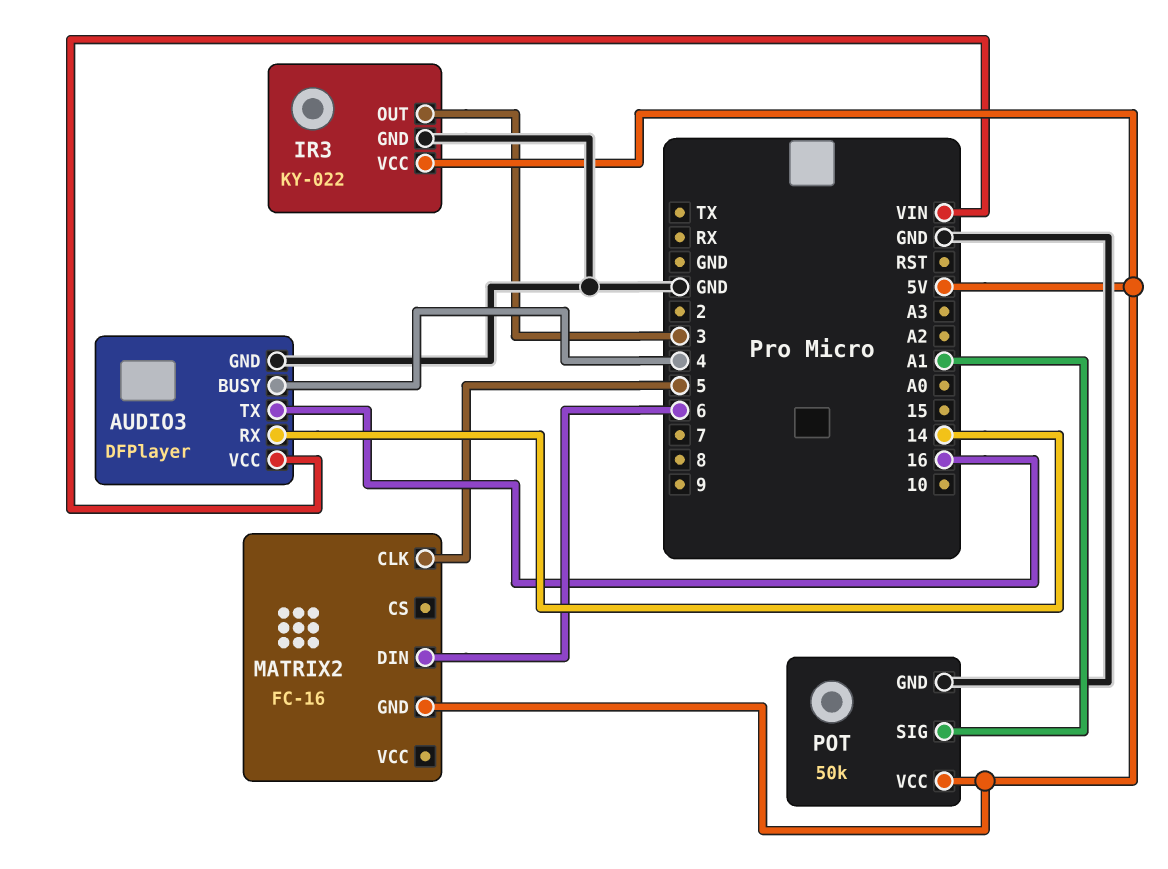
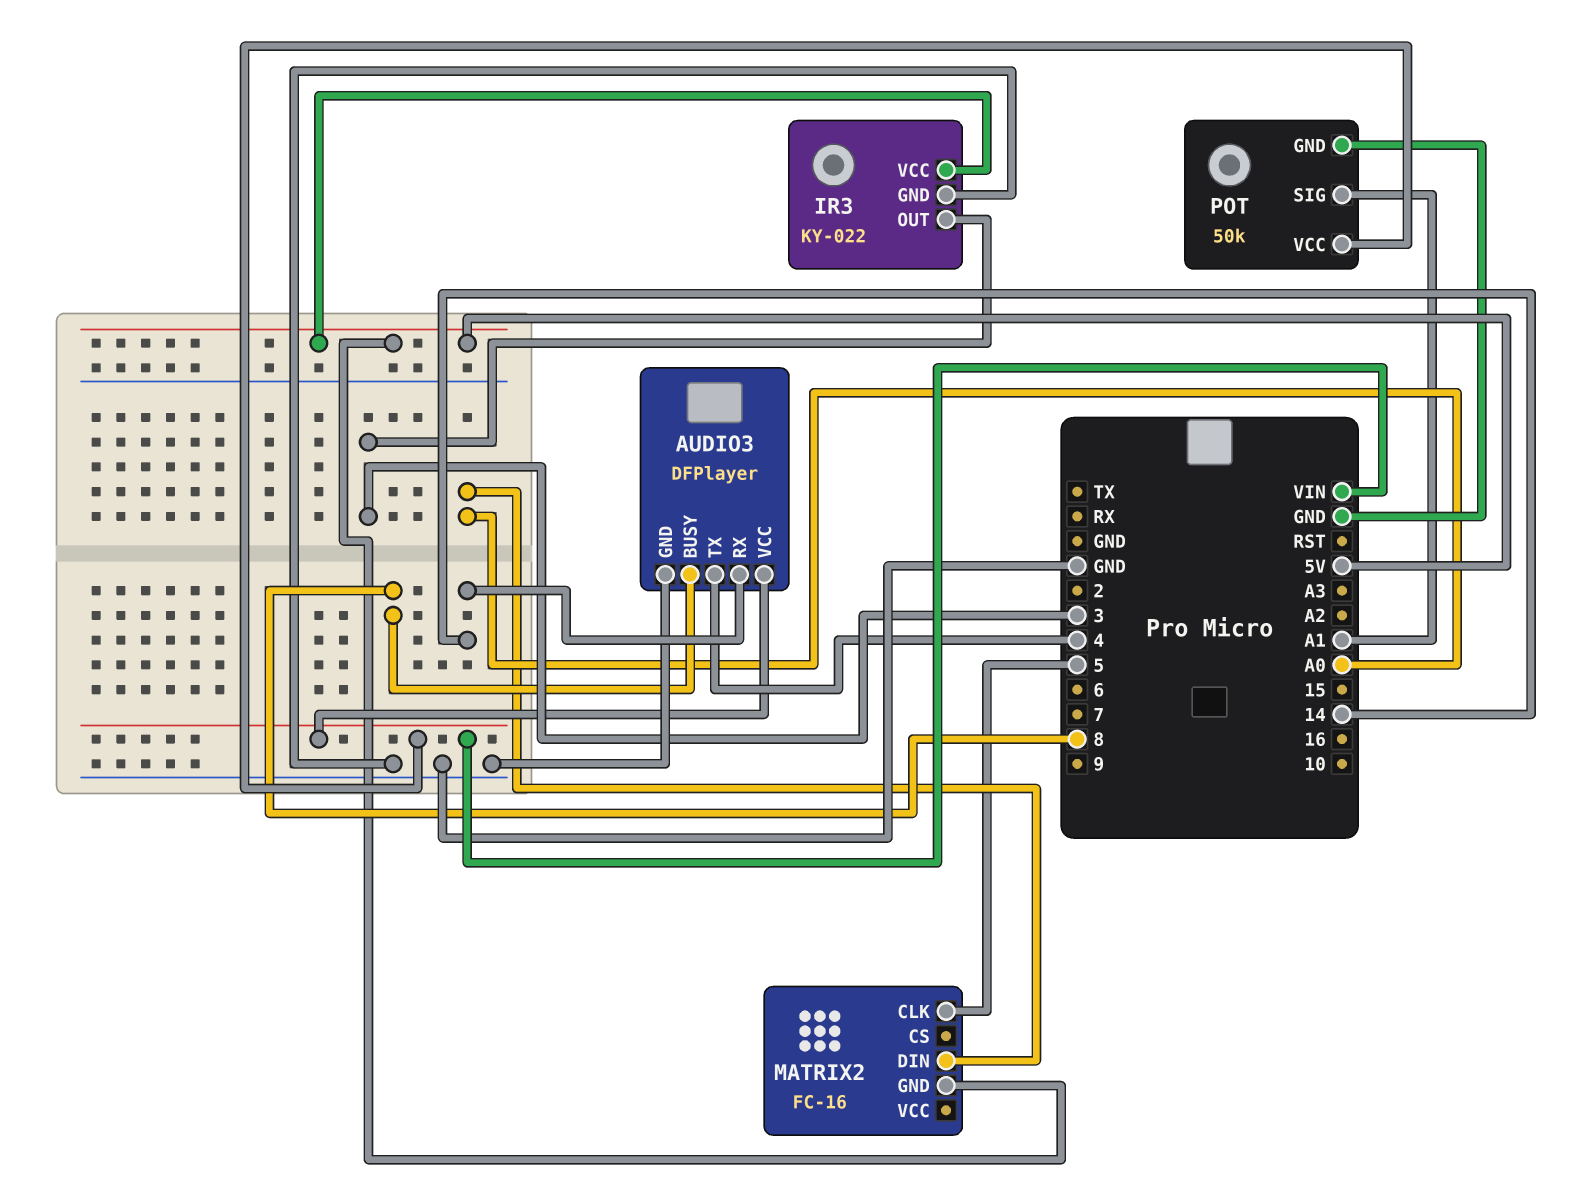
AUDIO3 pin BUSY: 4 -> 8
AUDIO3 pin TX: 16 -> 4
MATRIX2 pin DIN: 6 -> A0
POT pin VCC: 5V -> VIN

